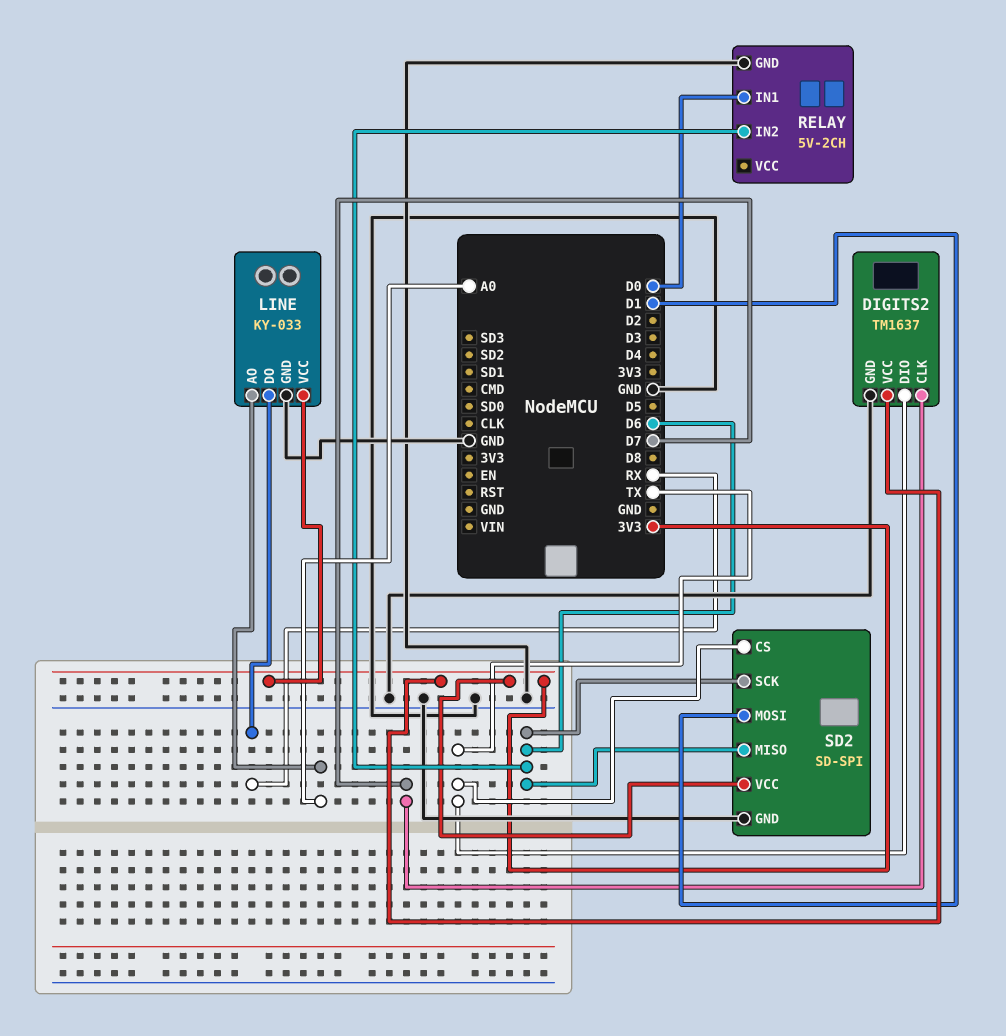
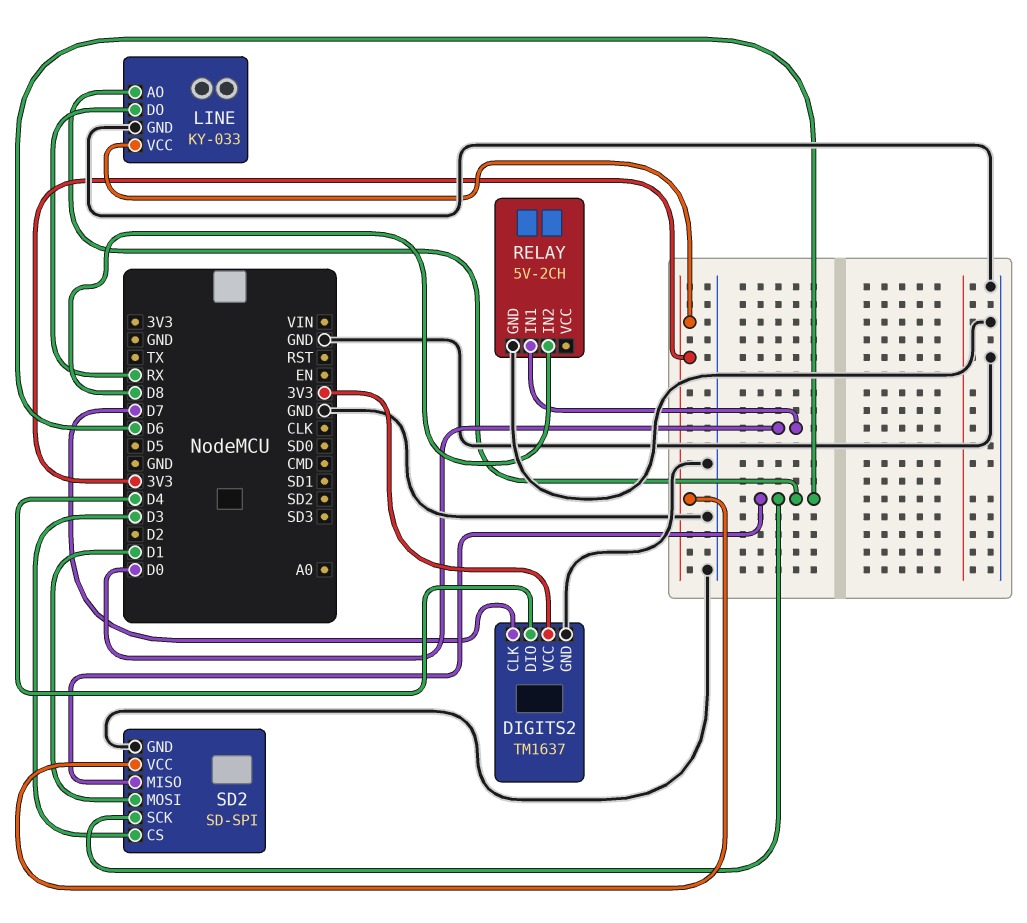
DIGITS2 pin DIO: TX -> D4
LINE pin AO: A0 -> D6
RELAY pin IN2: D6 -> D8
SD2 pin CS: TX -> D3

